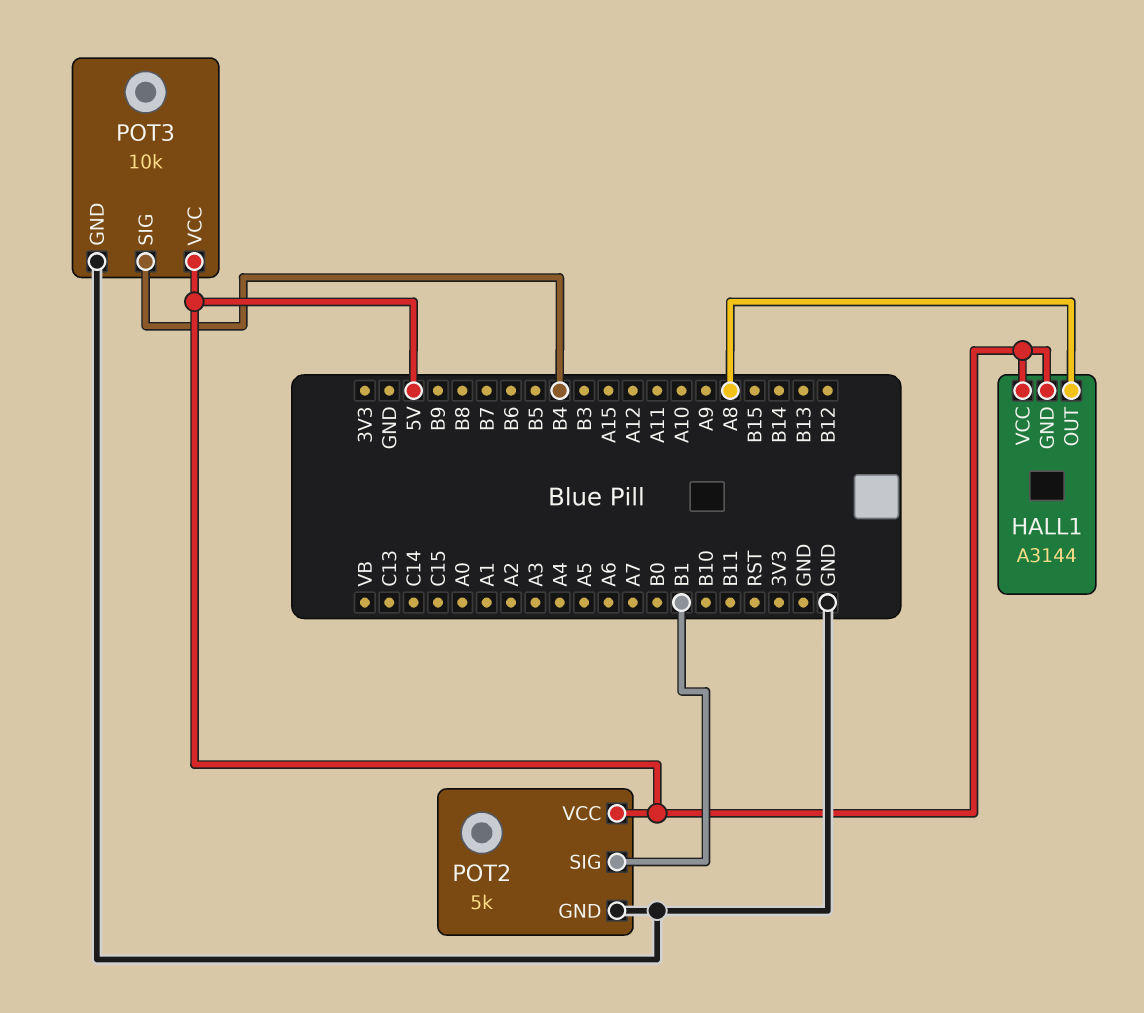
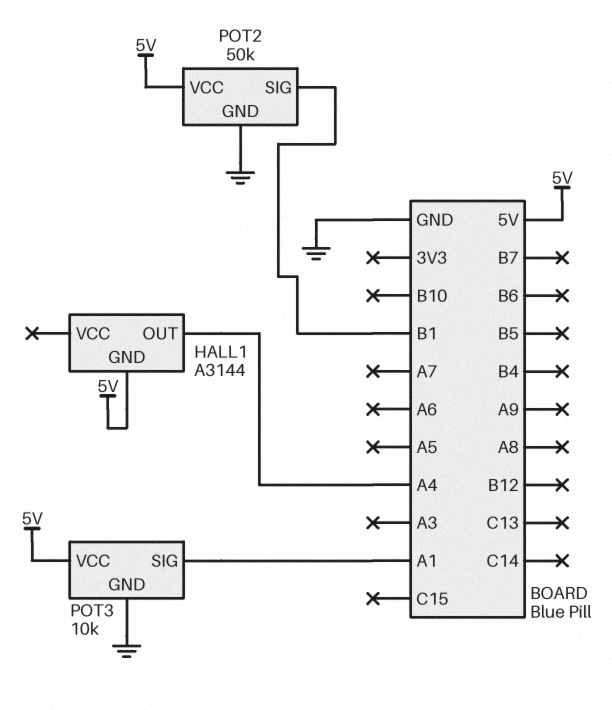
HALL1 pin OUT: A8 -> A4
HALL1 pin VCC: 5V -> none
POT2: 5k -> 50k
POT3 pin SIG: B4 -> A1

